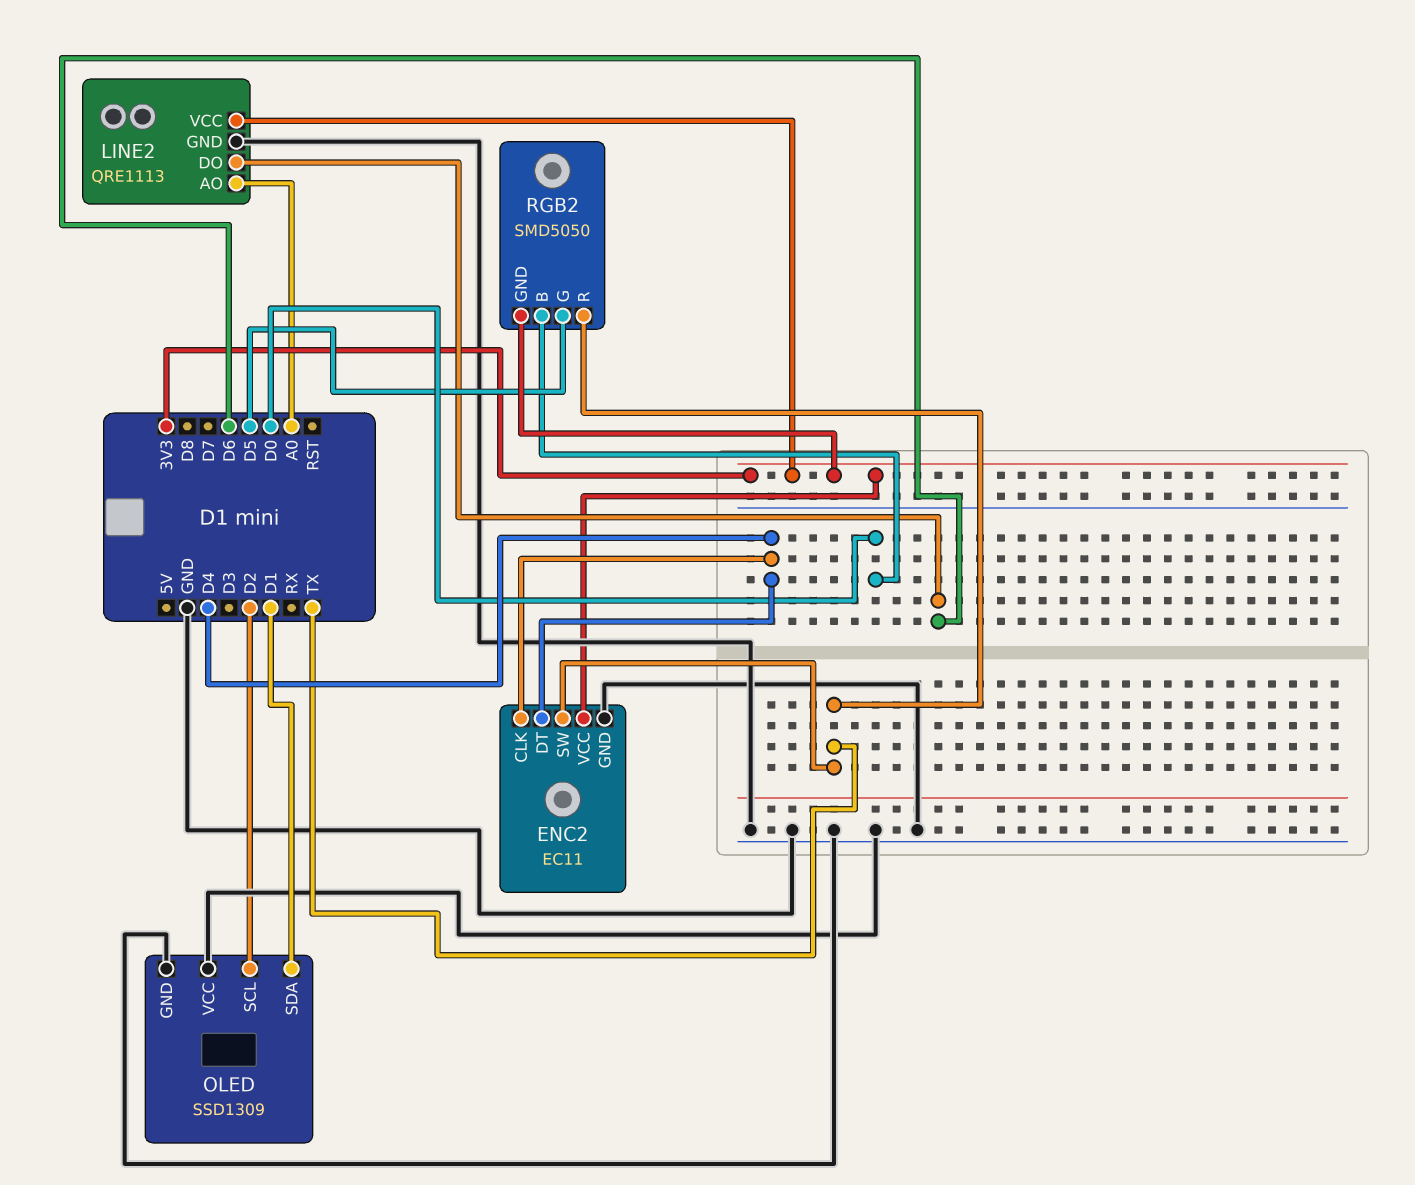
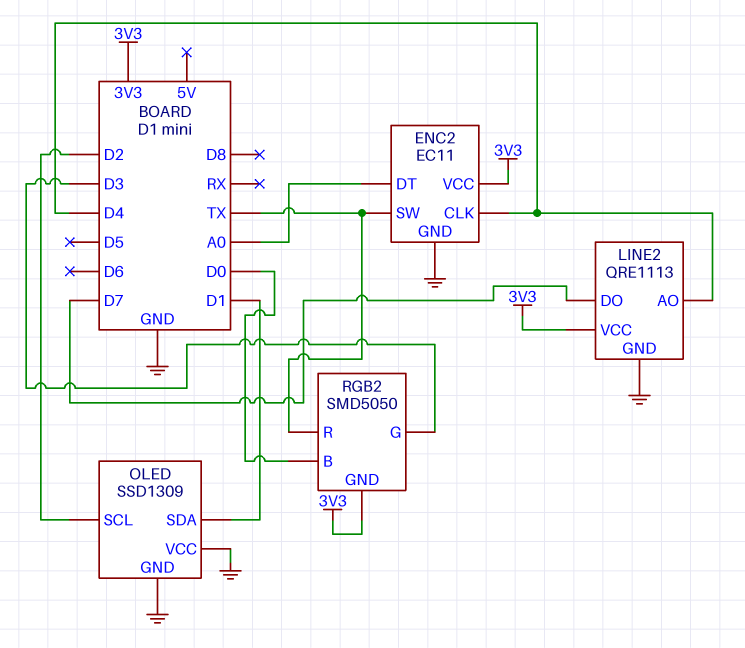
ENC2 pin DT: D4 -> A0
LINE2 pin AO: A0 -> D4
LINE2 pin DO: D6 -> D7
RGB2 pin G: D5 -> D3

